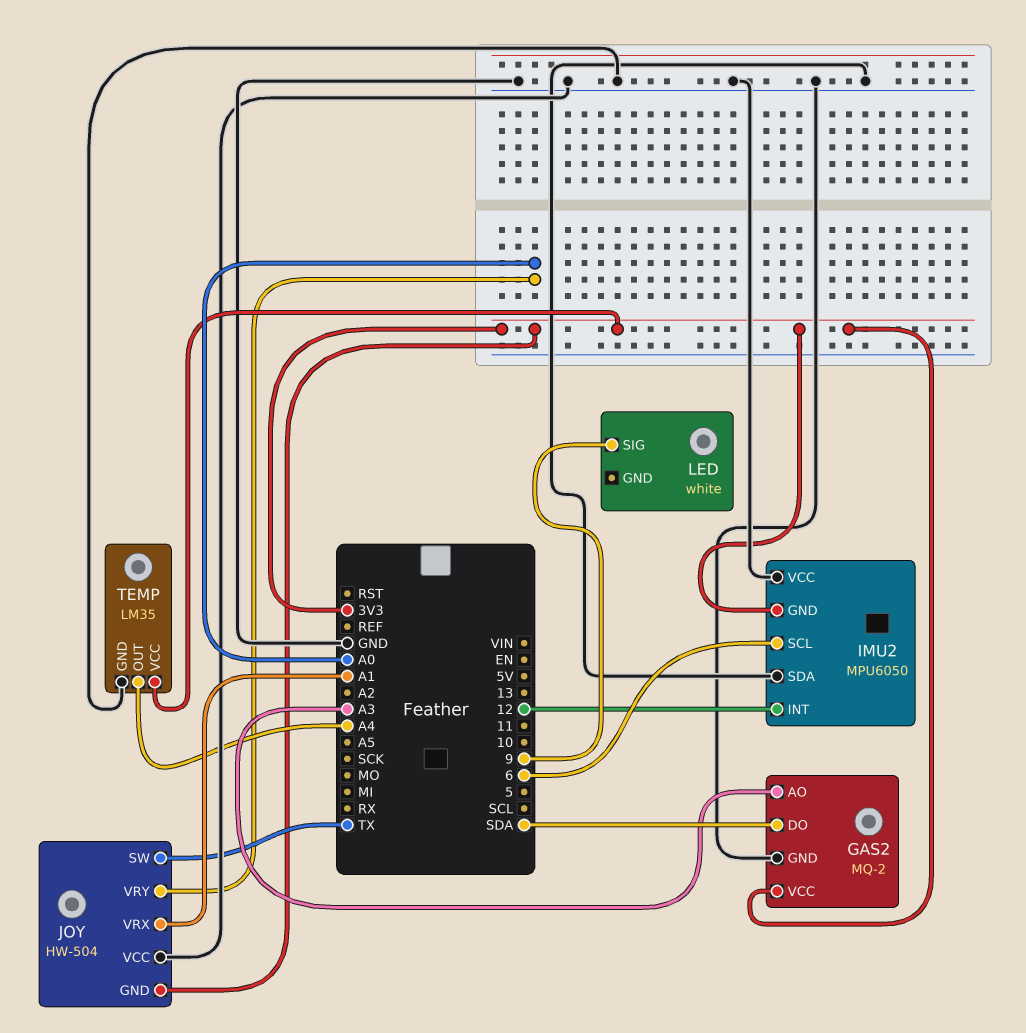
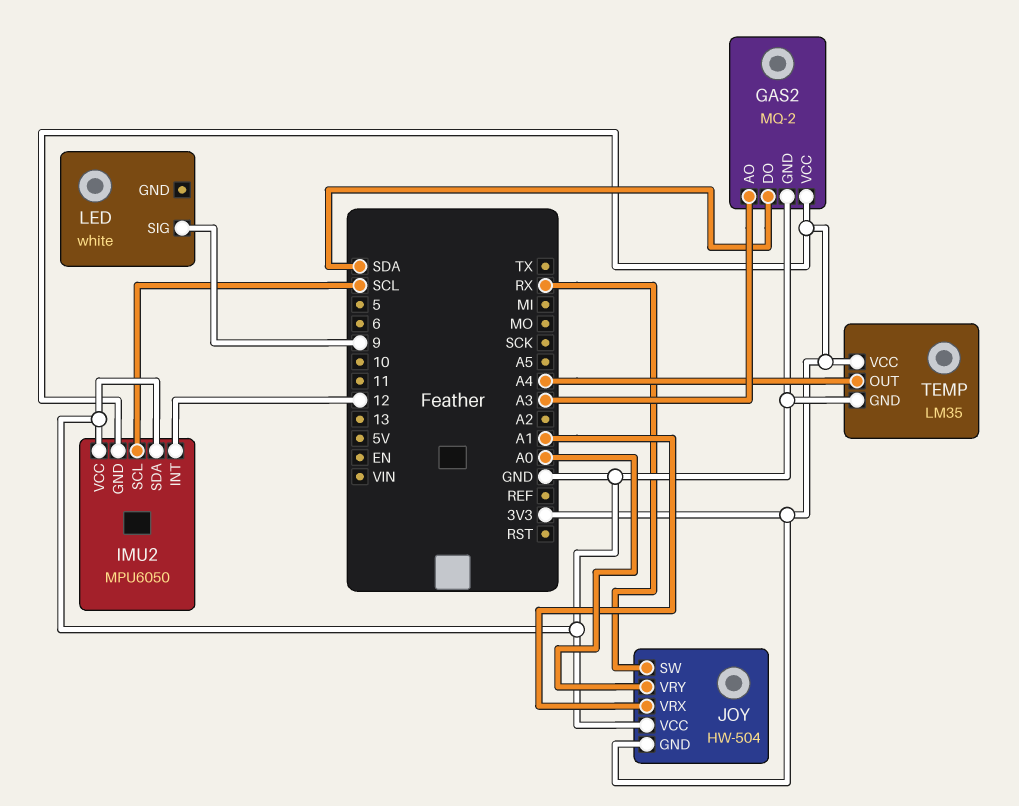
IMU2 pin SCL: 6 -> SCL
JOY pin SW: TX -> RX

